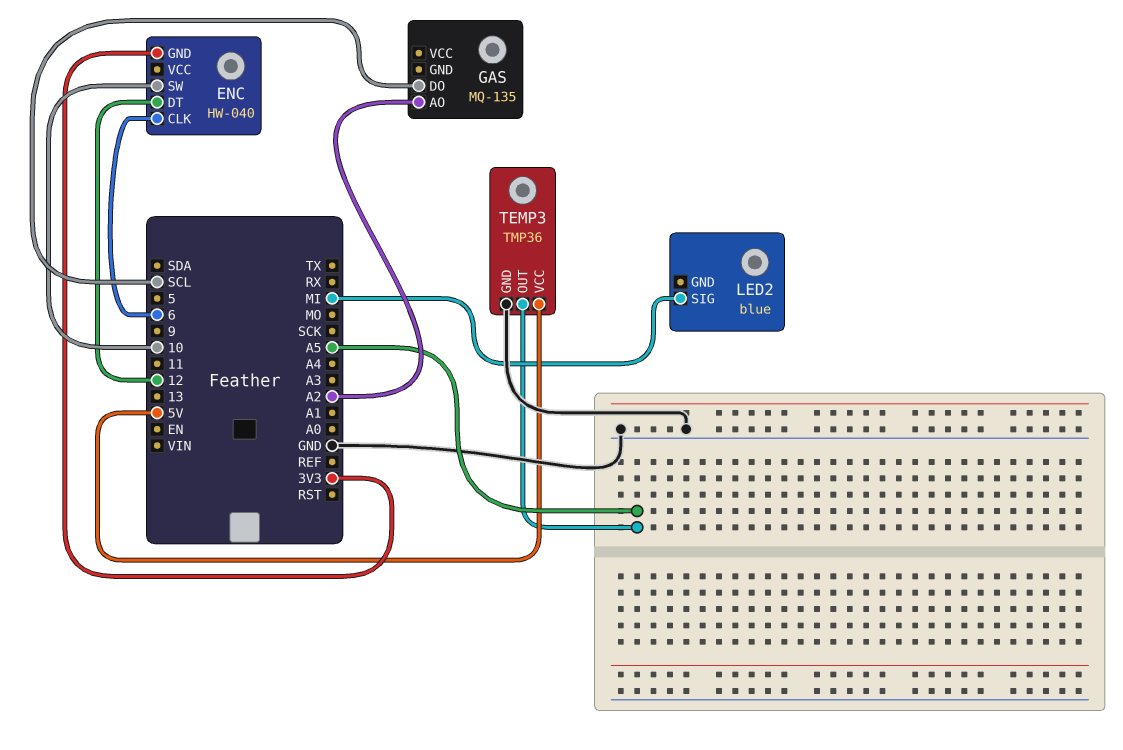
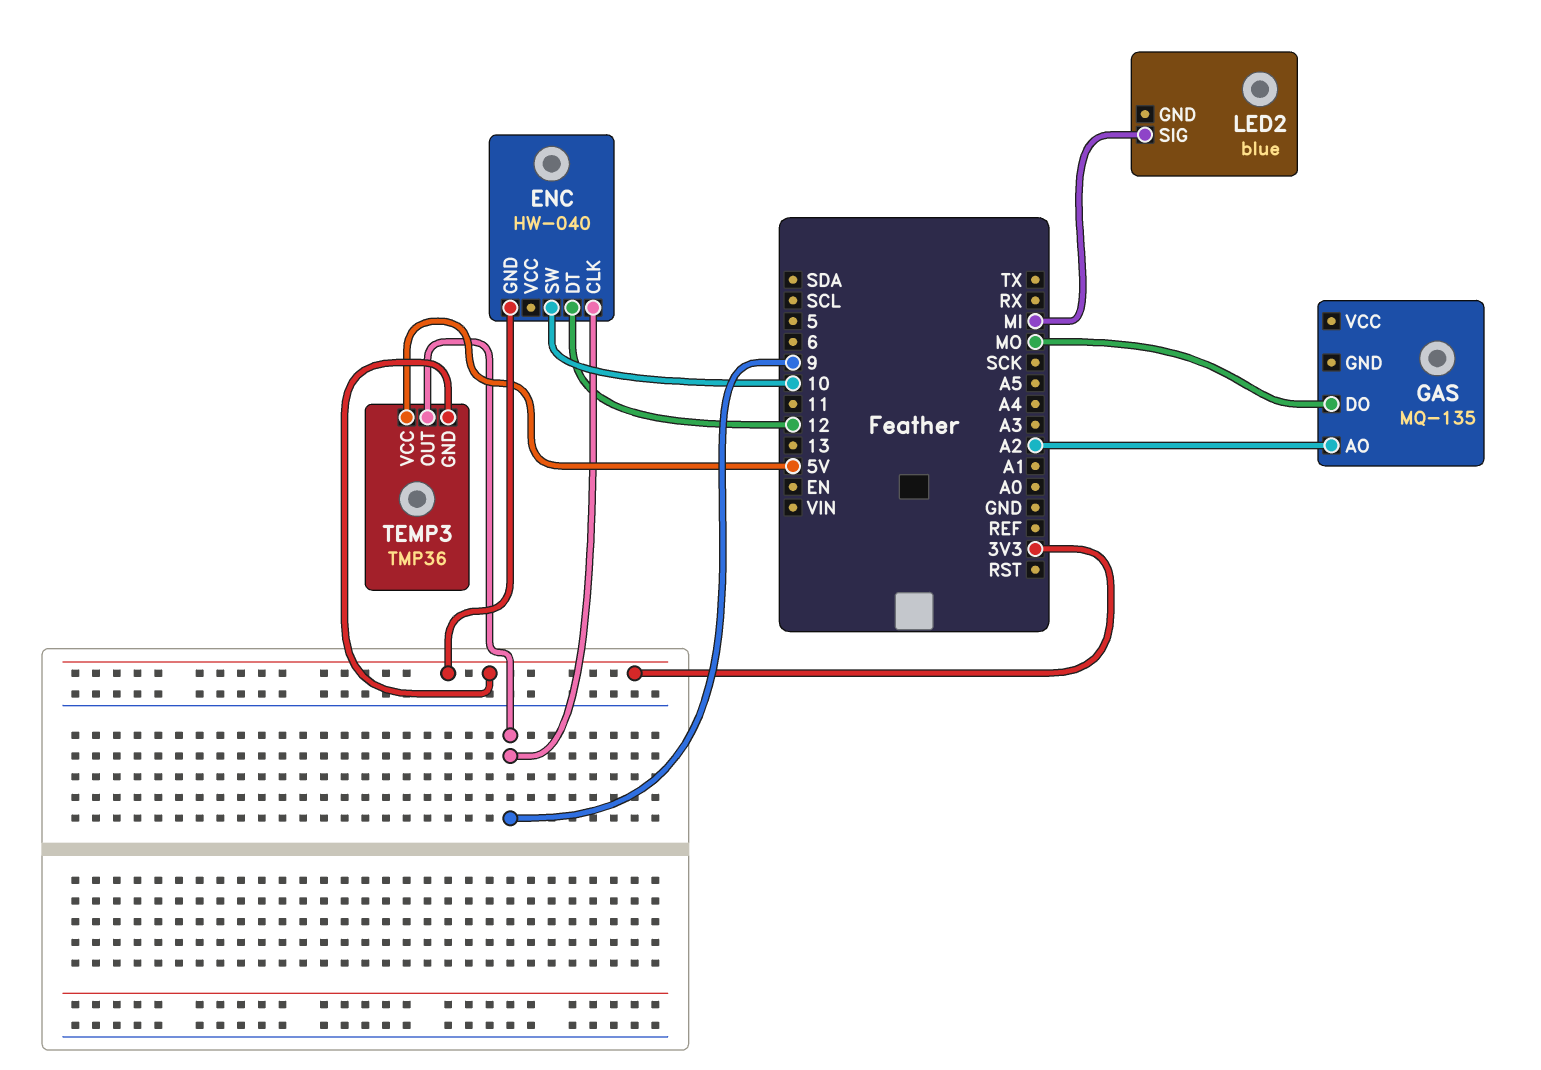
ENC pin CLK: 6 -> 9
GAS pin DO: SCL -> MO
TEMP3 pin GND: GND -> 3V3
TEMP3 pin OUT: A5 -> 9

